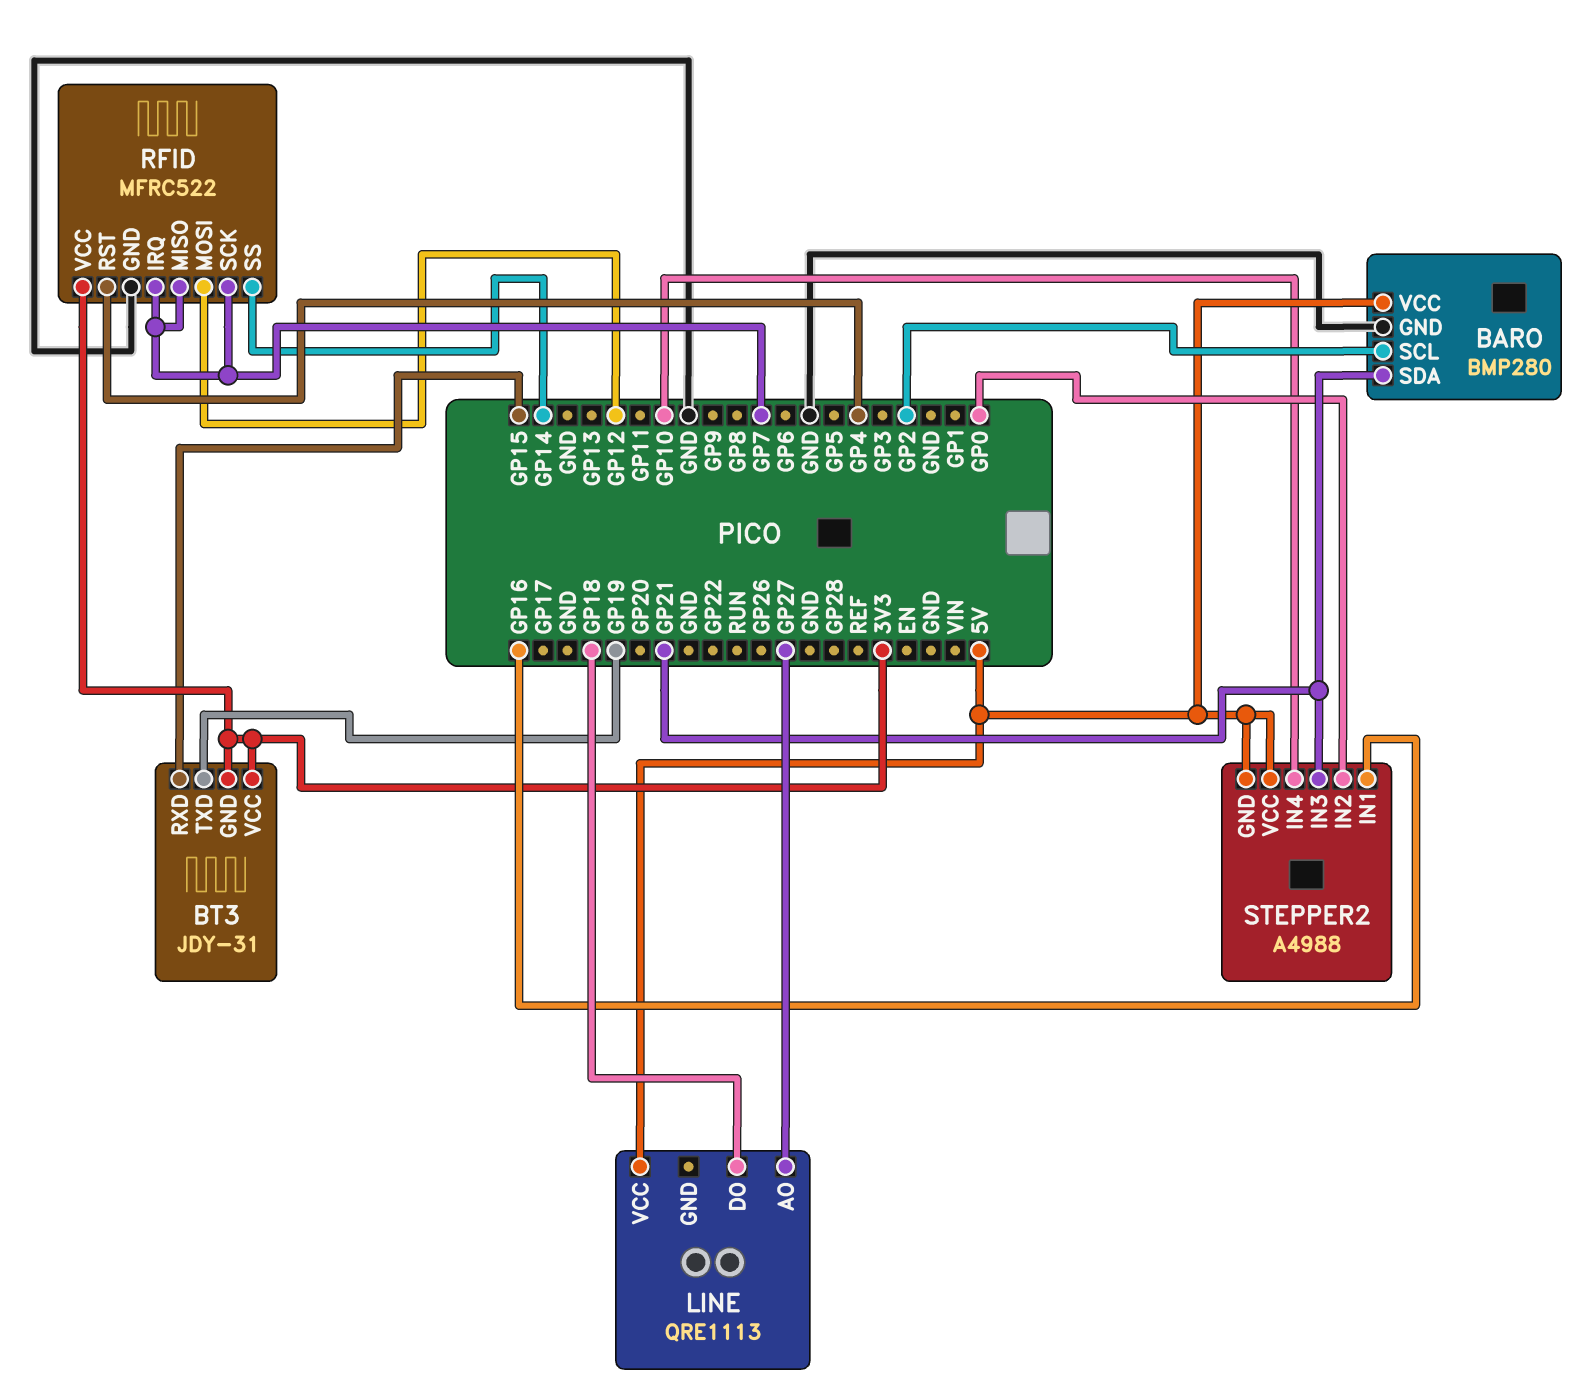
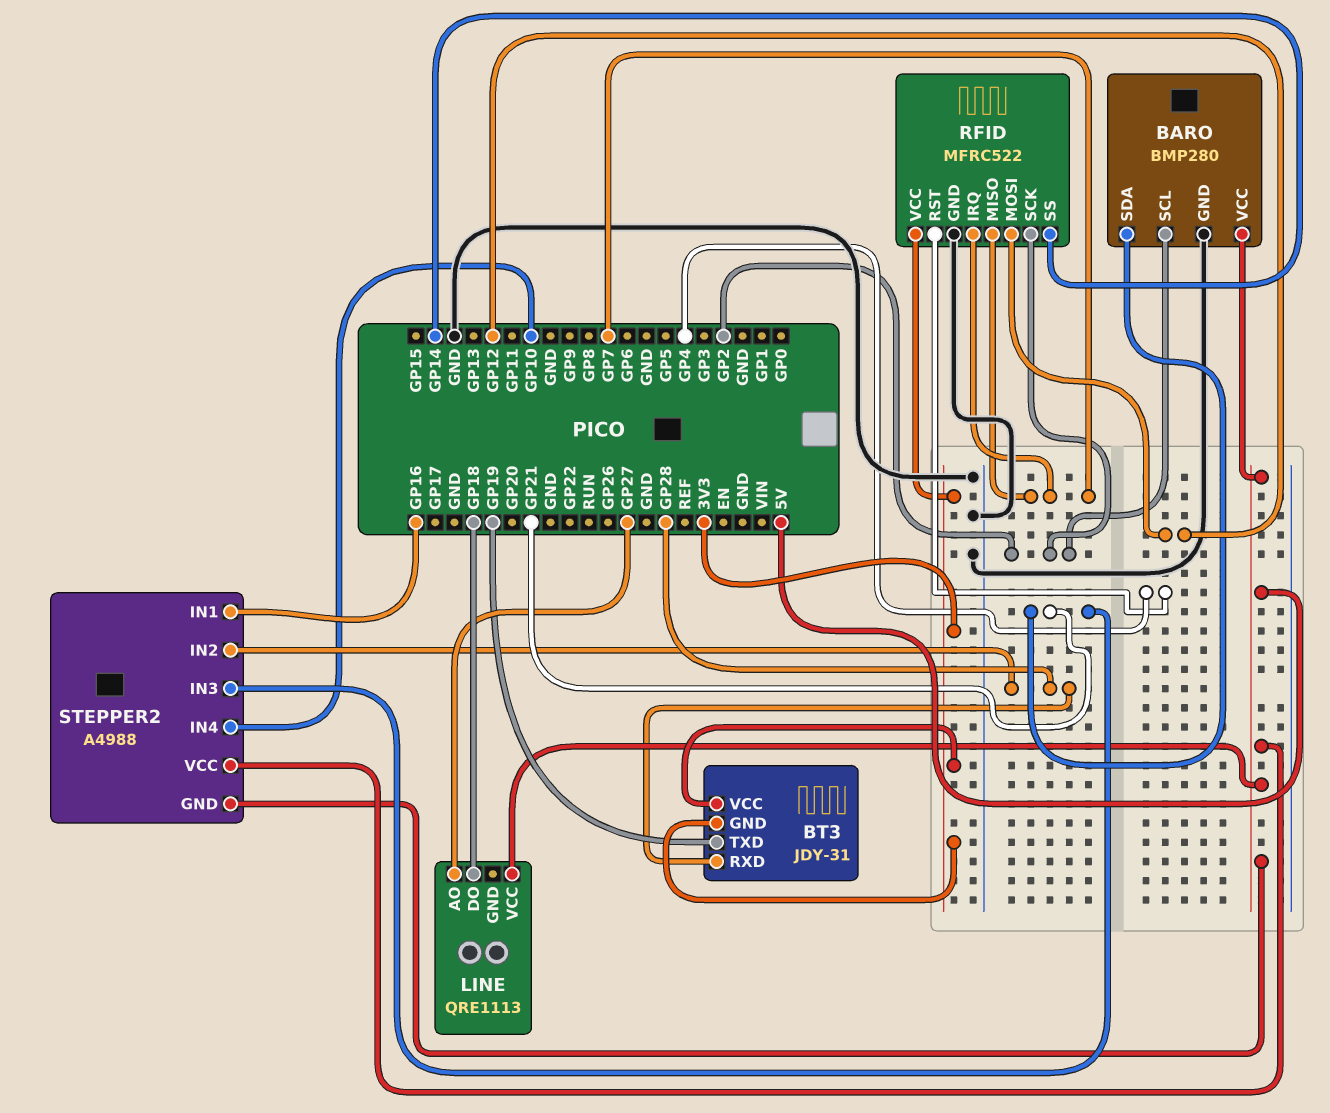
BT3 pin RXD: GP15 -> GP28
RFID pin SCK: GP7 -> GP2
STEPPER2 pin IN2: GP0 -> GP28

